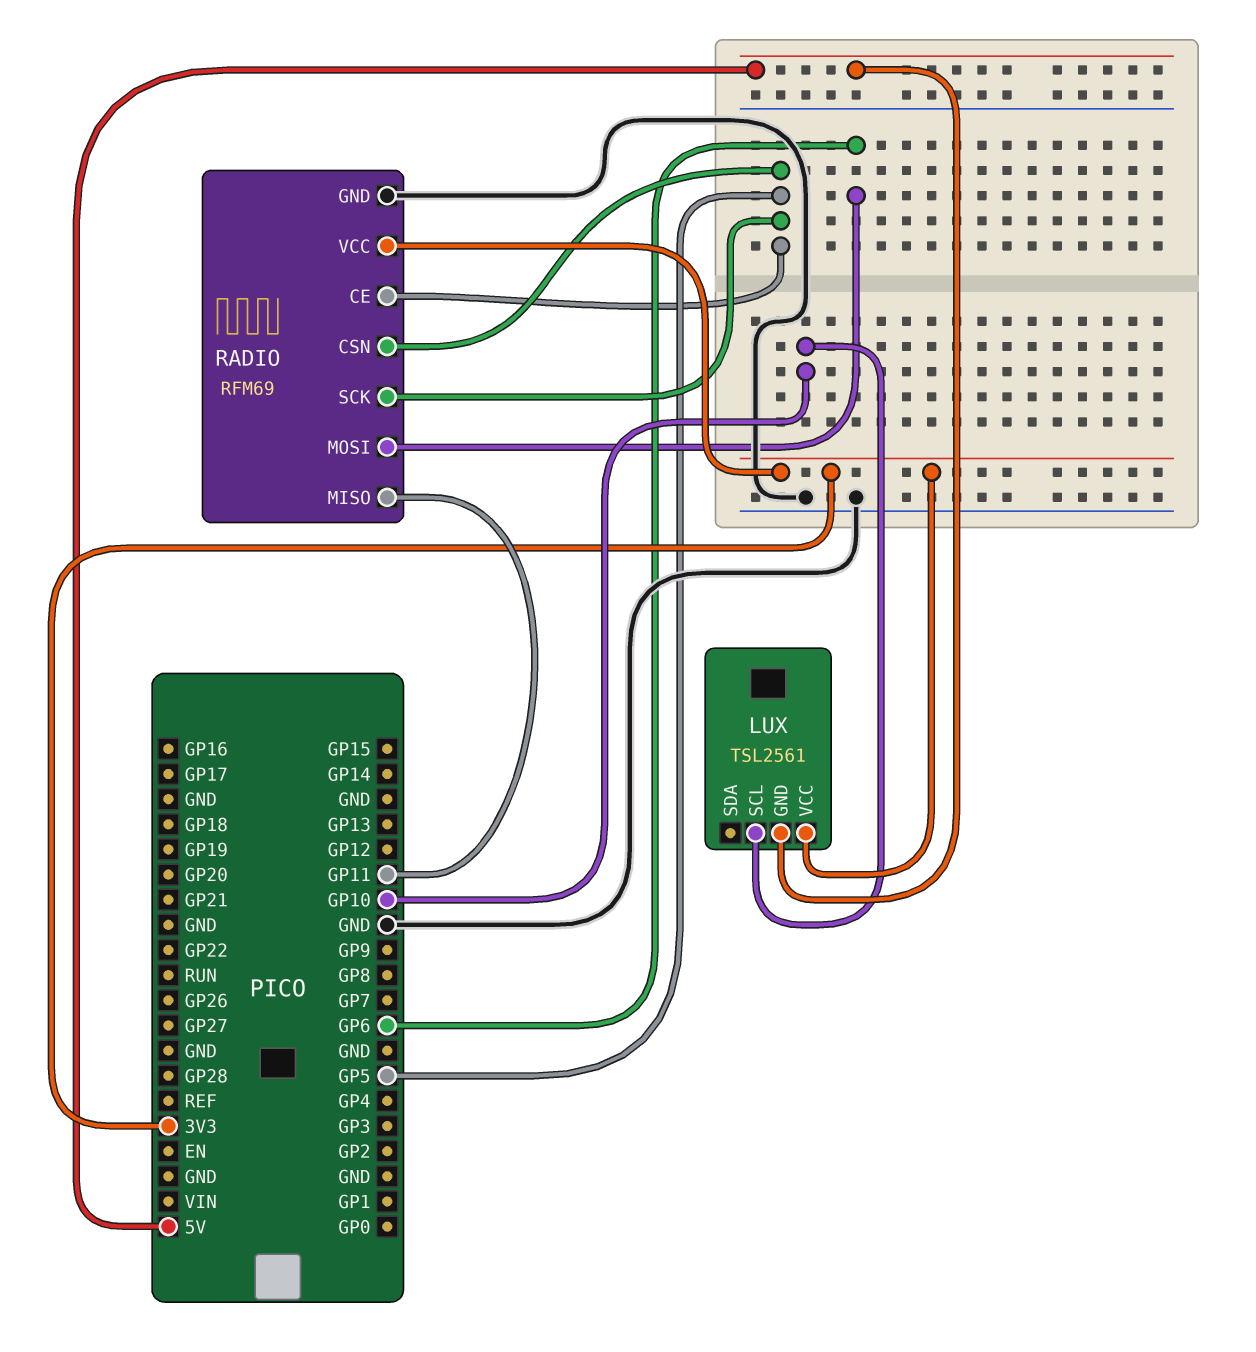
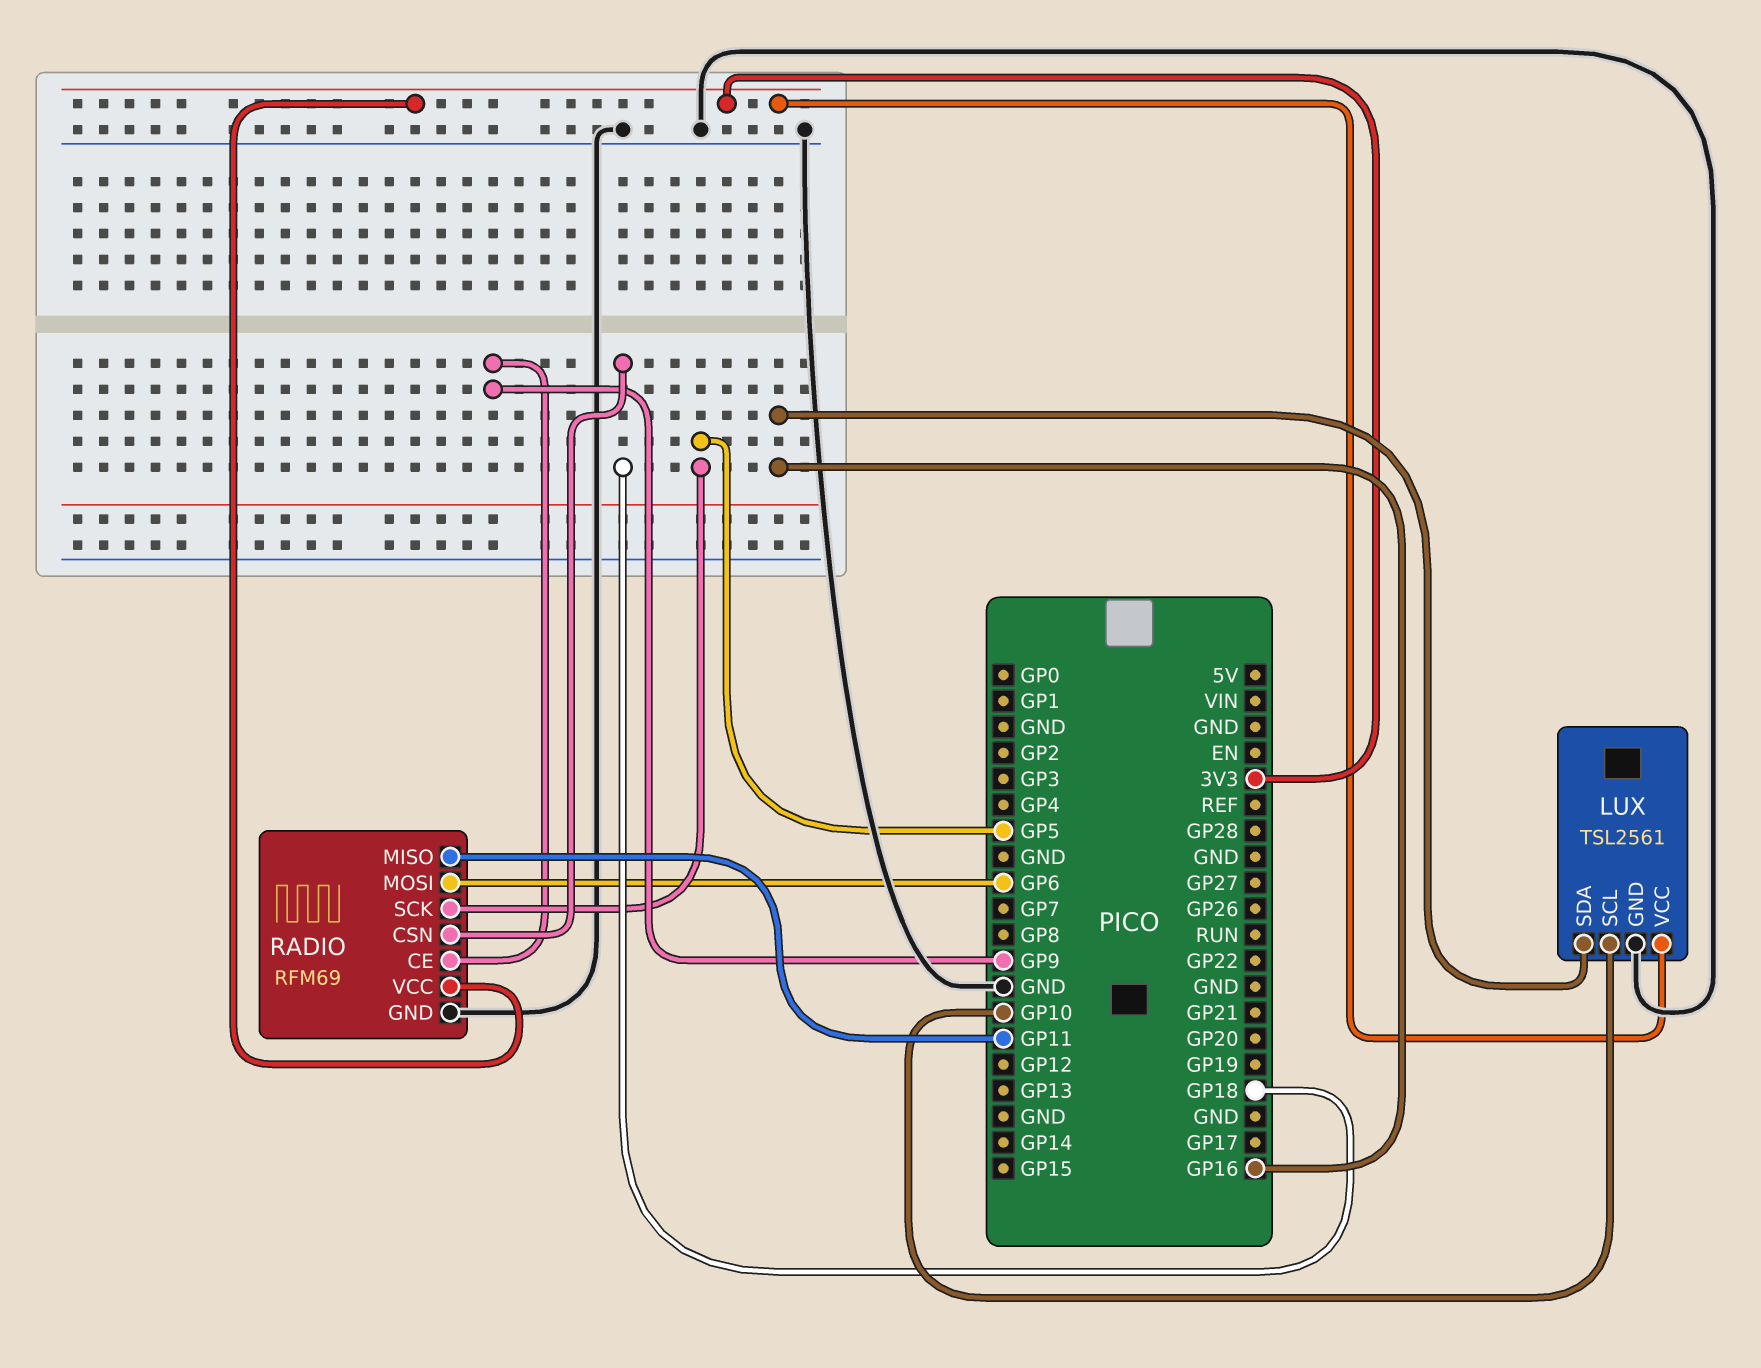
LUX pin GND: 5V -> GND
LUX pin SDA: none -> GP16
RADIO pin CE: GP5 -> GP9
RADIO pin CSN: GP5 -> GP18

